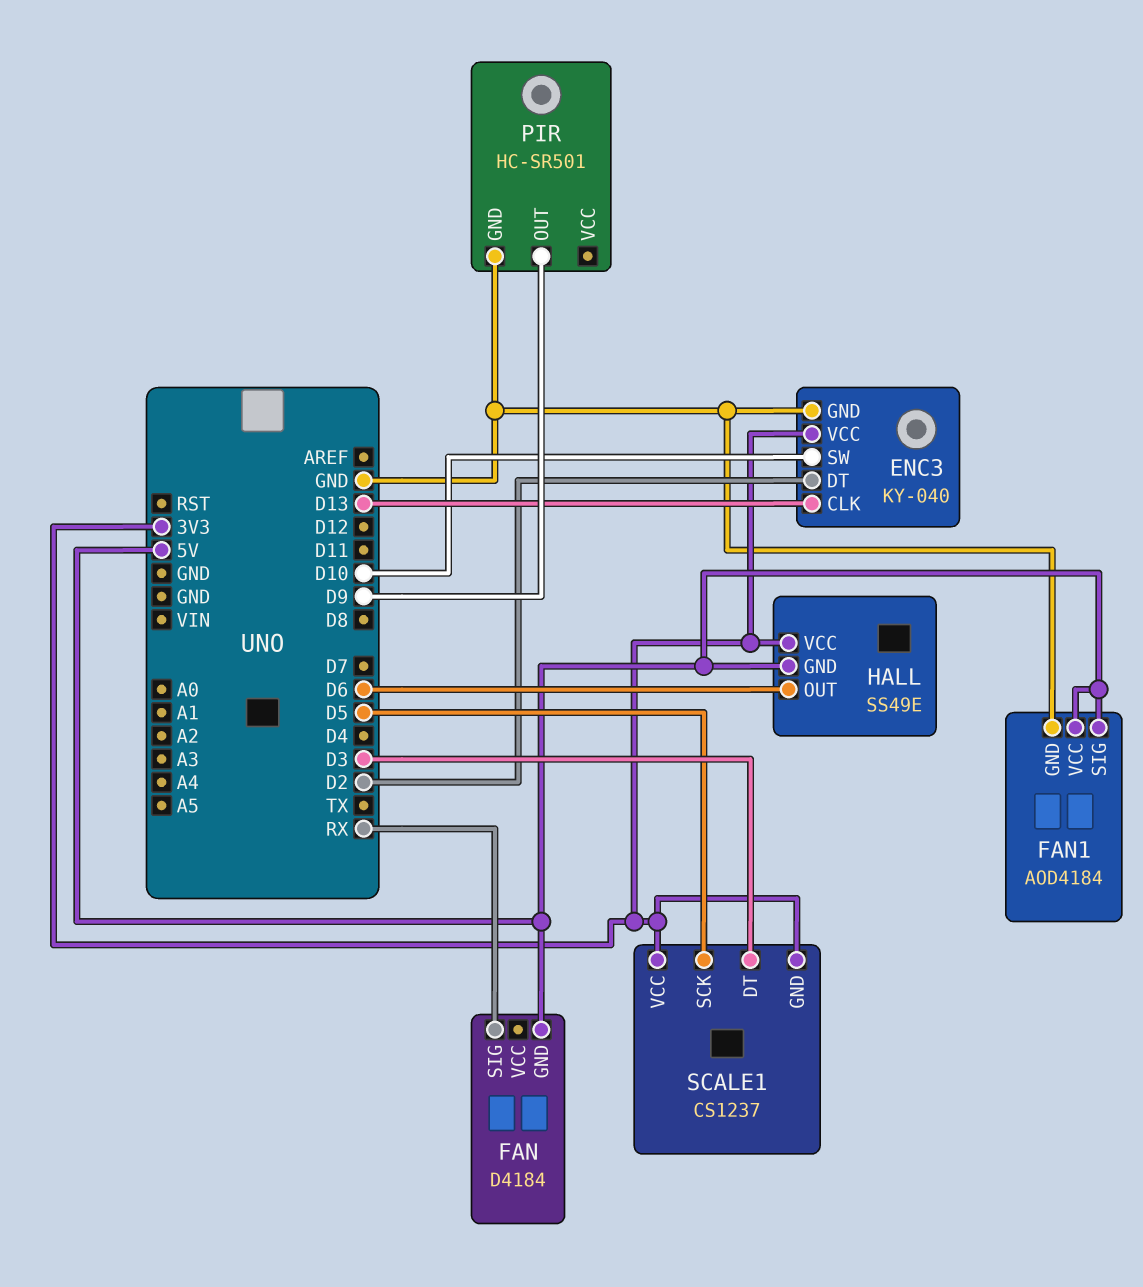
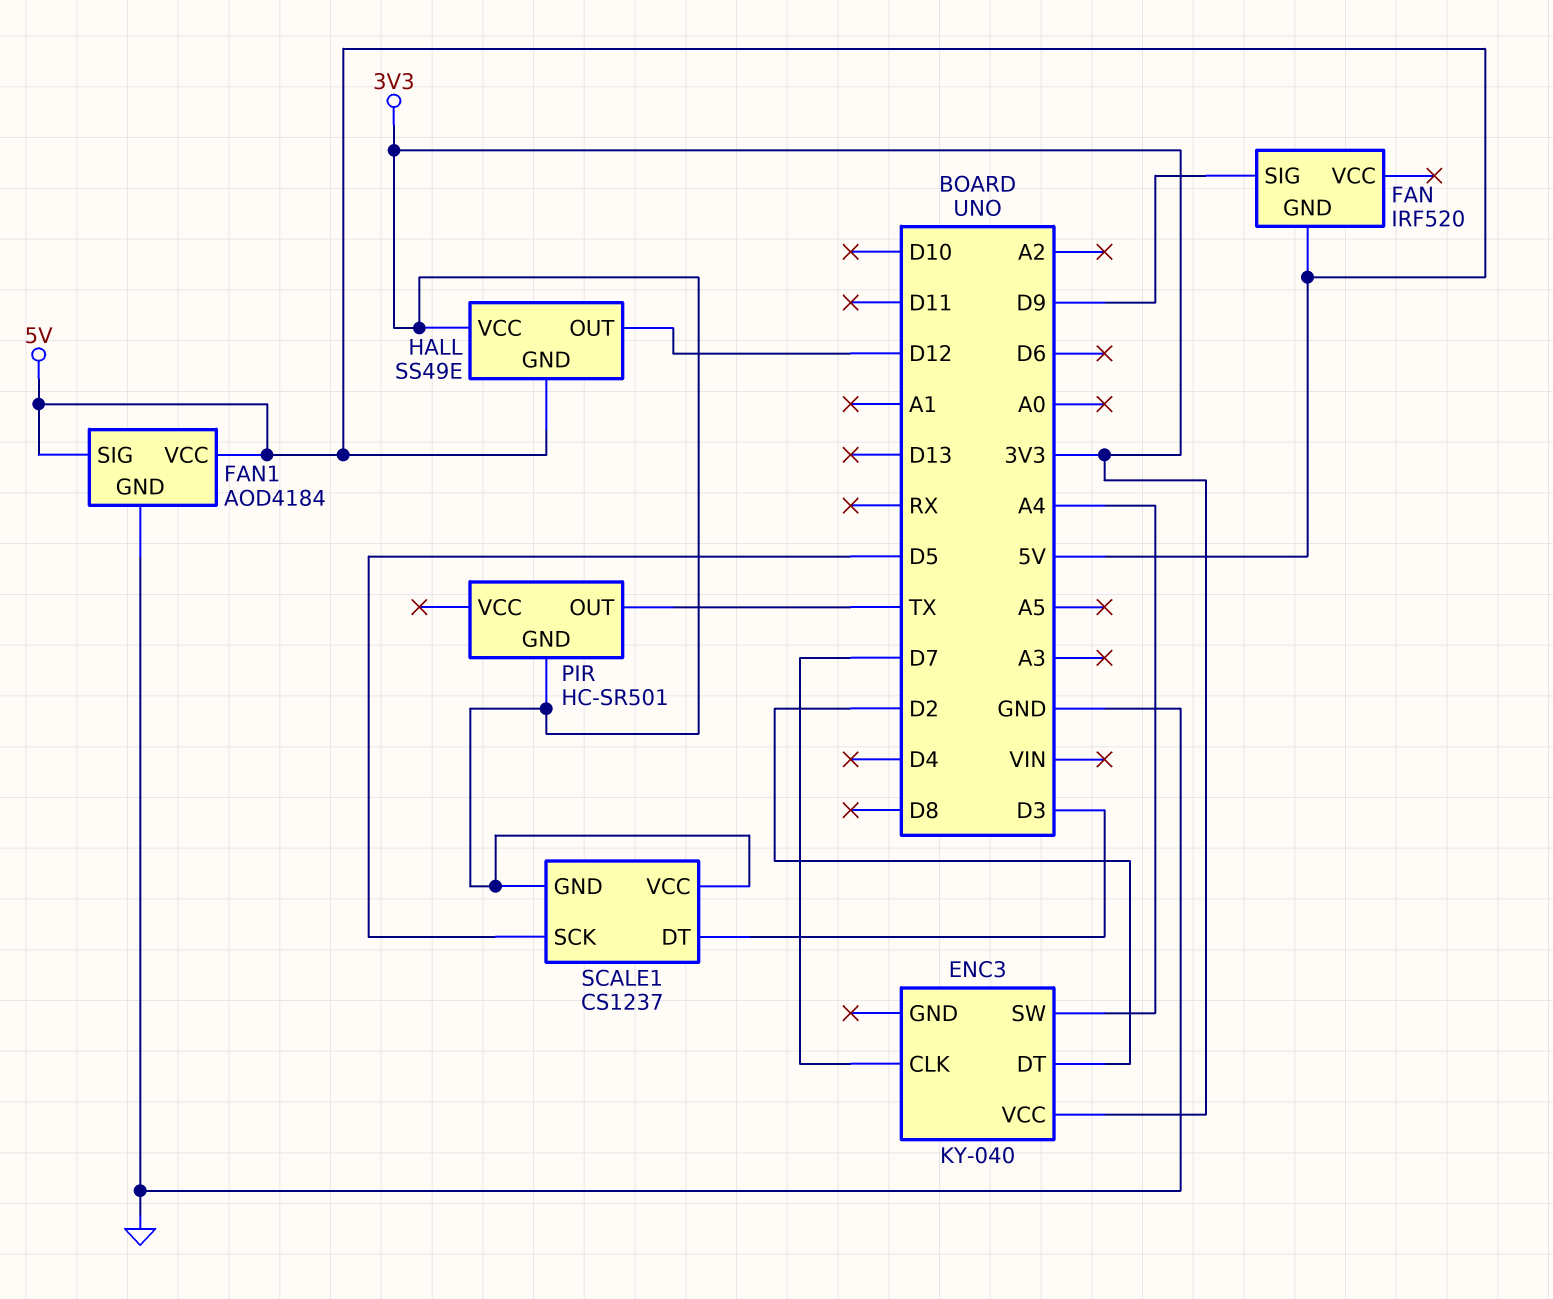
ENC3 pin CLK: D13 -> D7
ENC3 pin GND: GND -> none
ENC3 pin SW: D10 -> A4
FAN: D4184 -> IRF520
FAN pin SIG: RX -> D9
HALL pin OUT: D6 -> D12
PIR pin GND: GND -> 3V3
PIR pin OUT: D9 -> TX

